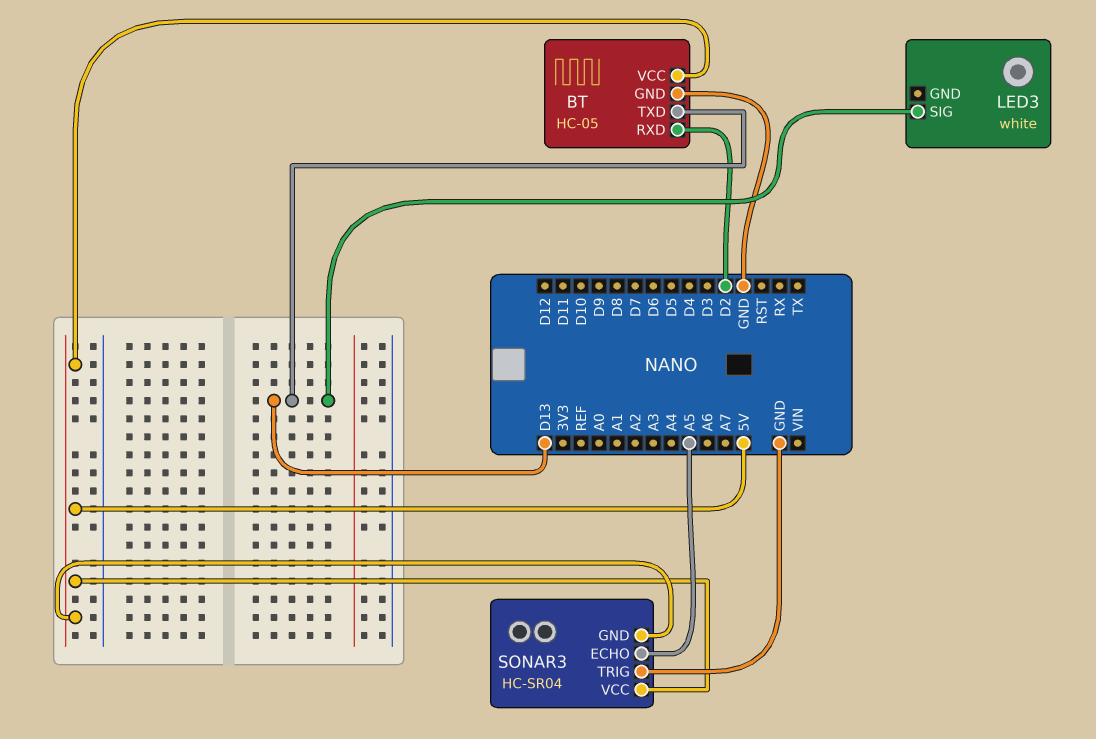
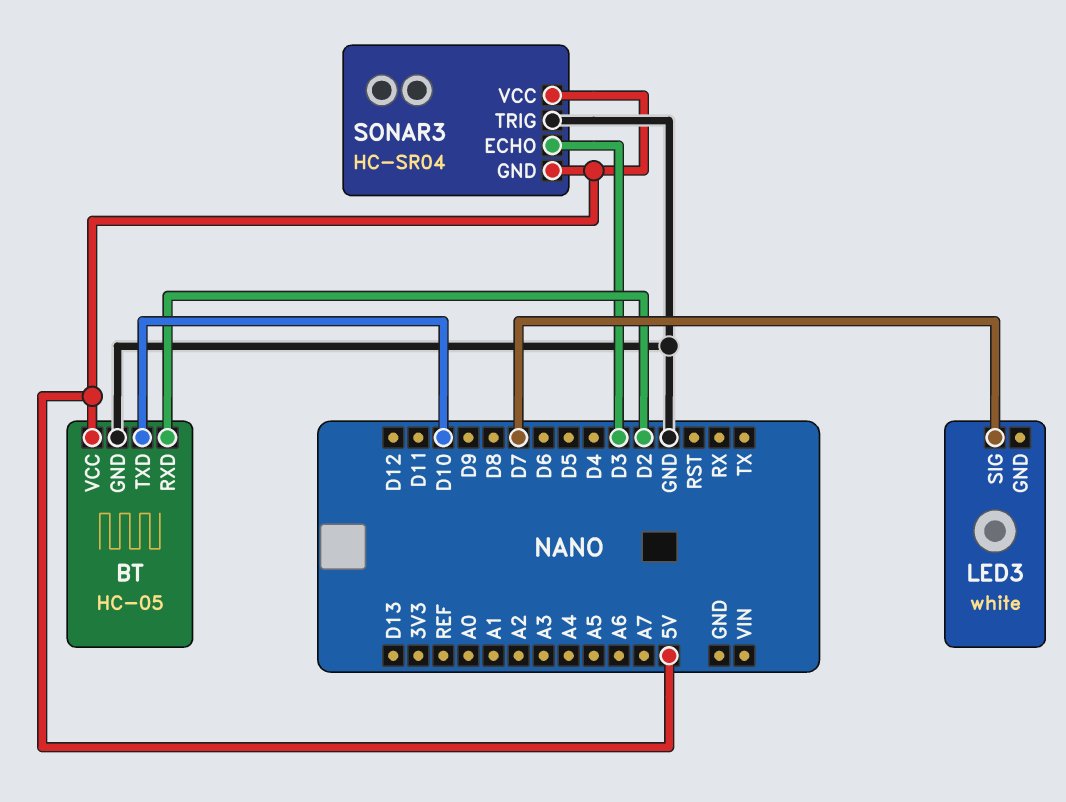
BT pin TXD: D13 -> D10
LED3 pin SIG: D13 -> D7
SONAR3 pin ECHO: A5 -> D3

